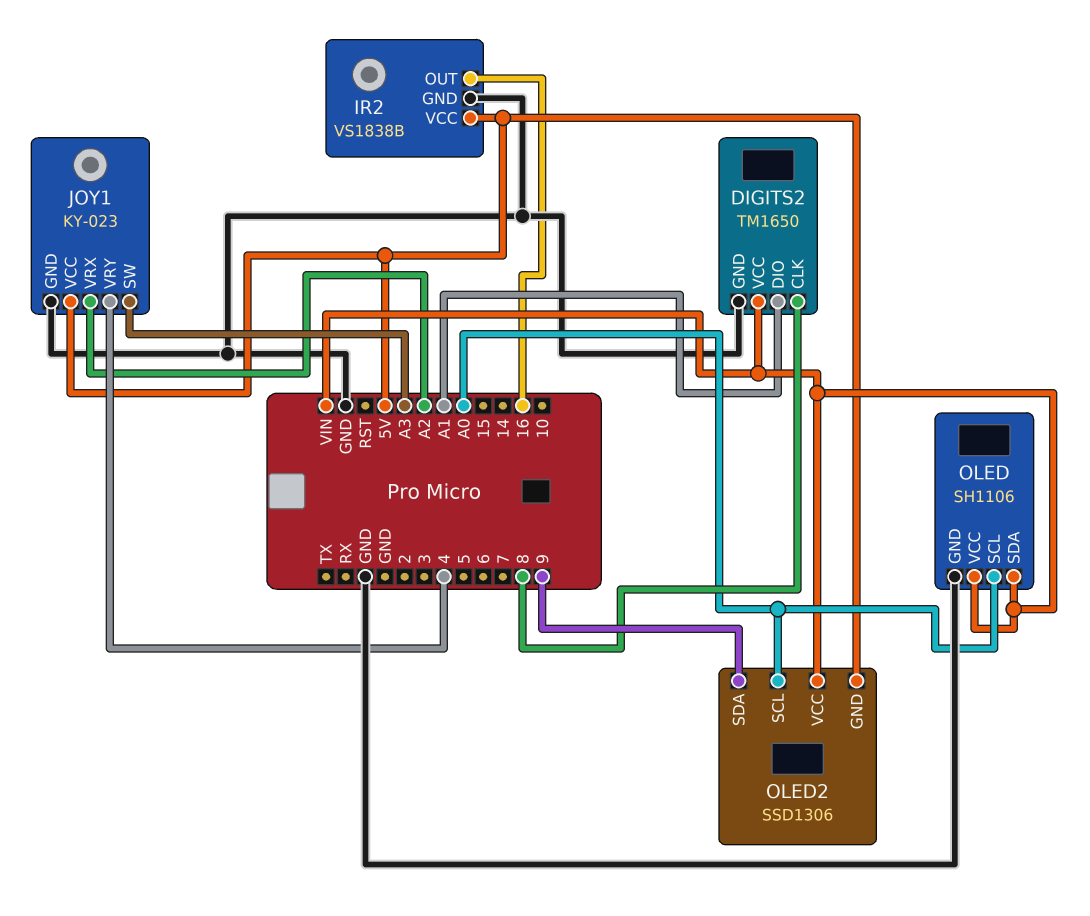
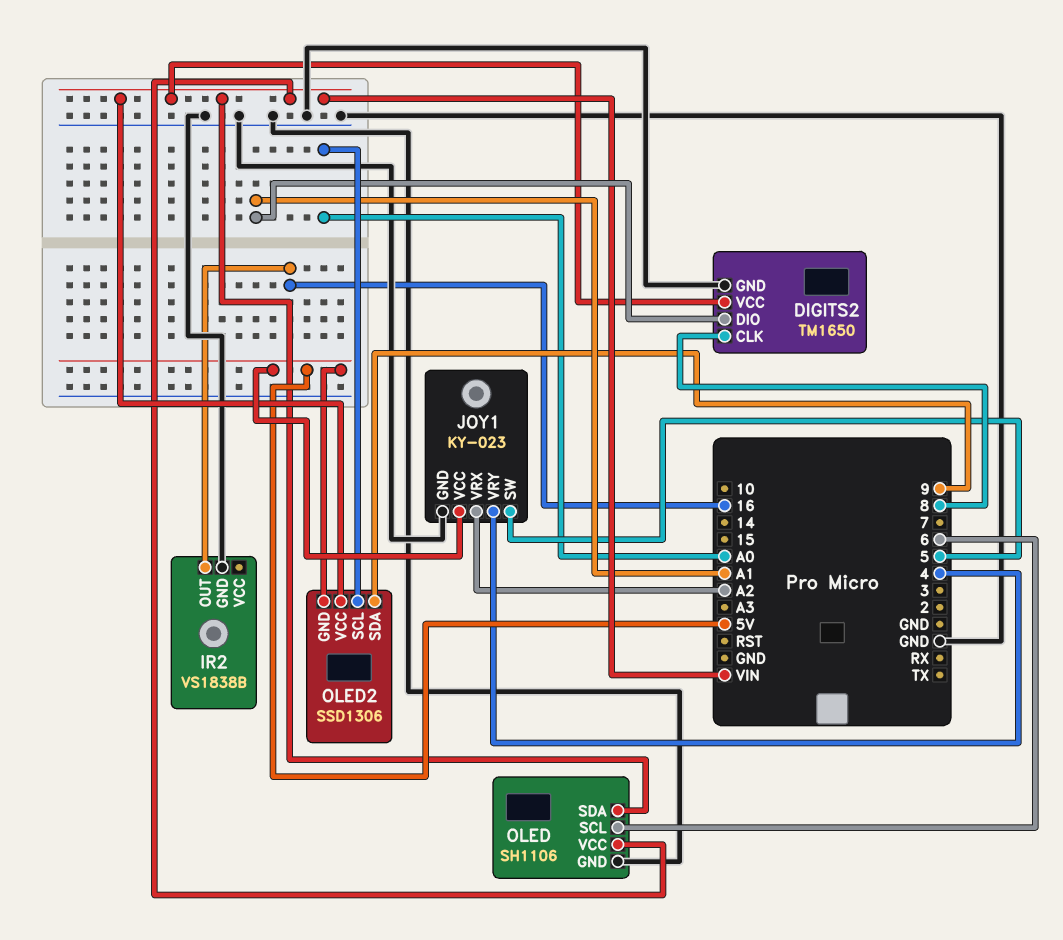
IR2 pin VCC: 5V -> none
JOY1 pin SW: A3 -> 5
OLED pin SCL: A0 -> 6

